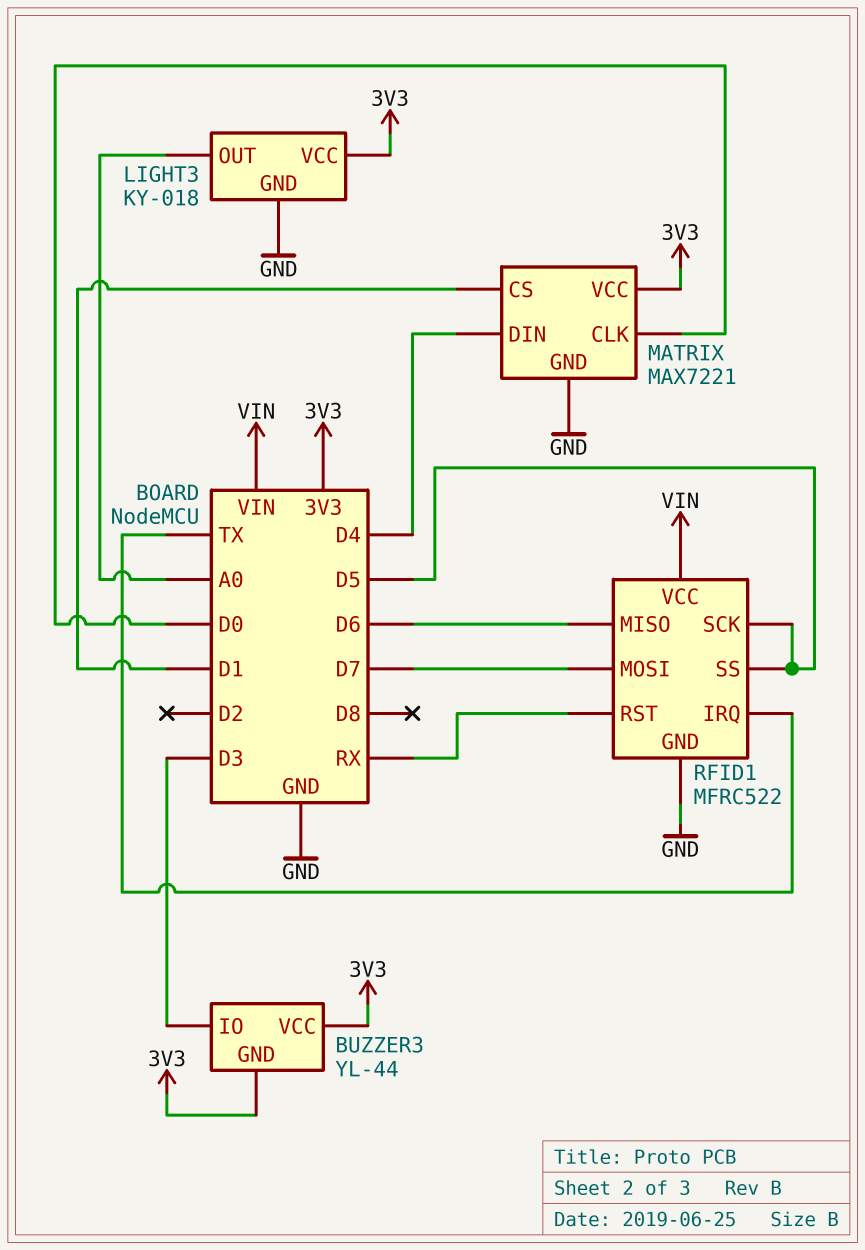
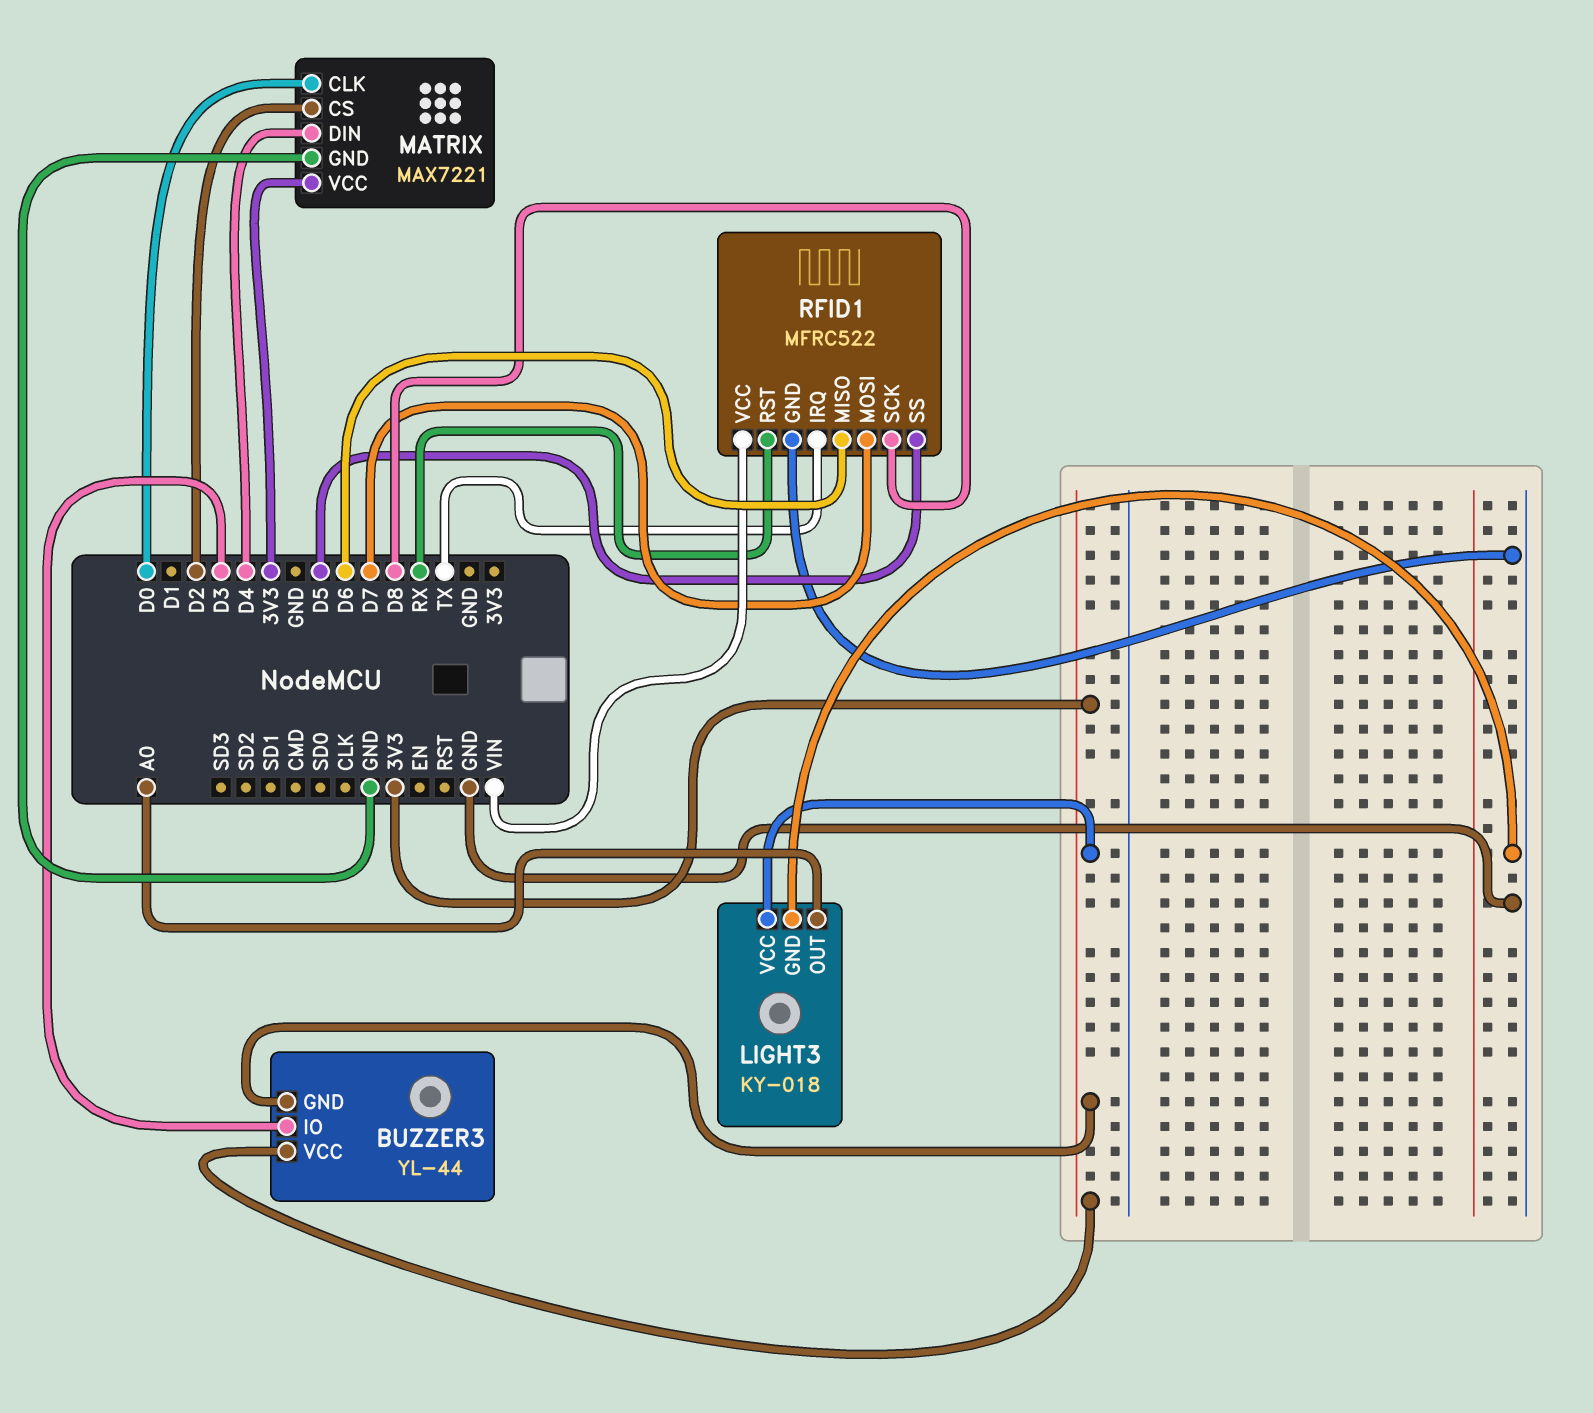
MATRIX pin CS: D1 -> D2
RFID1 pin SCK: D5 -> D8

